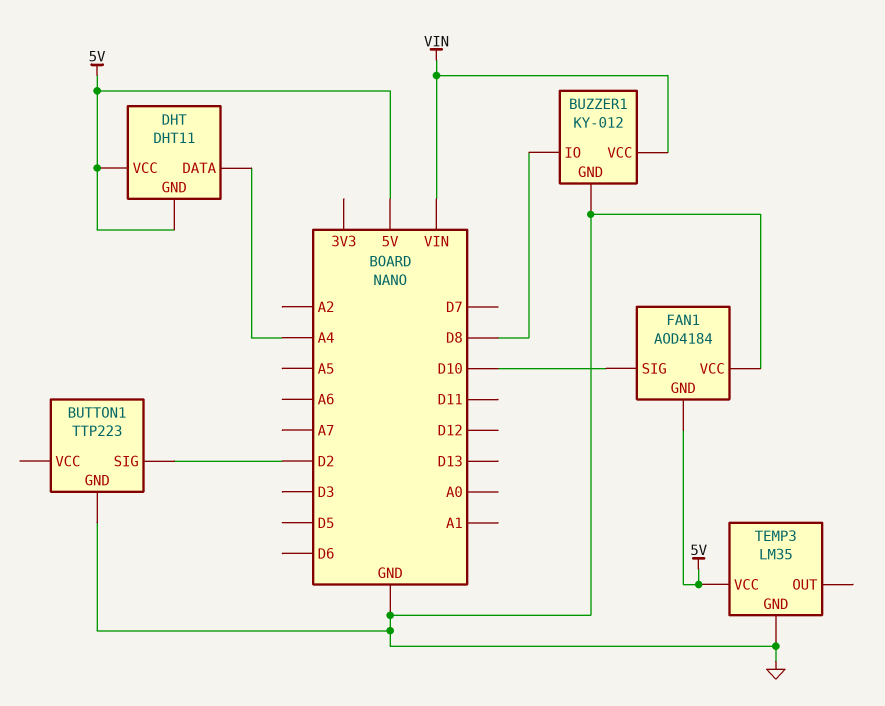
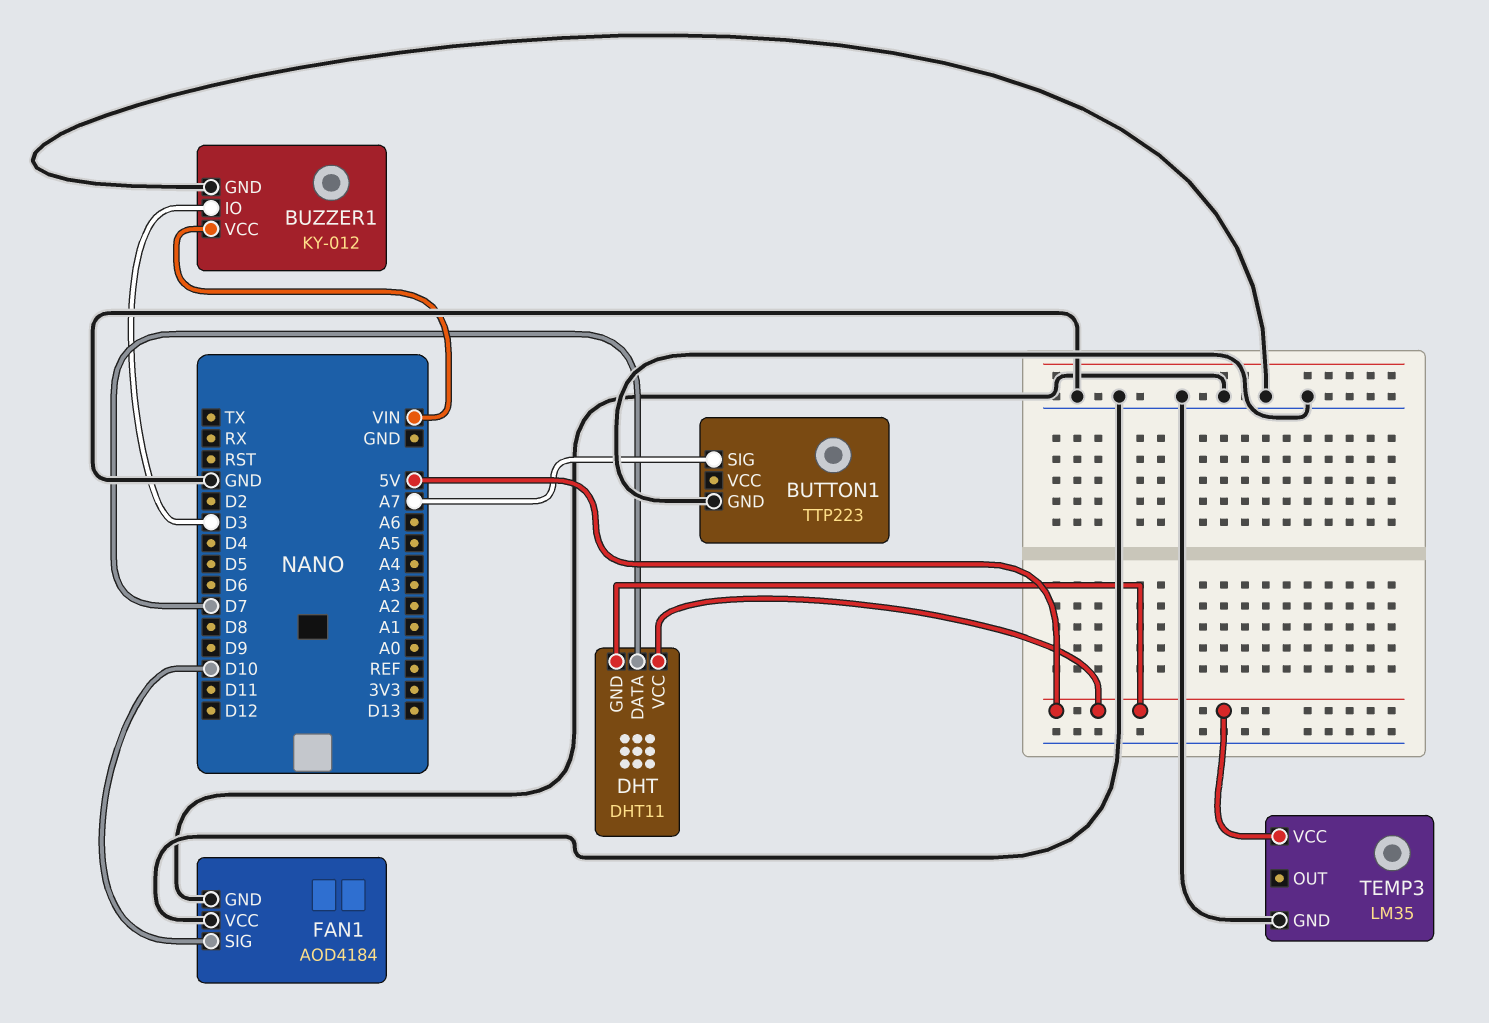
BUTTON1 pin SIG: D2 -> A7
BUZZER1 pin IO: D8 -> D3
DHT pin DATA: A4 -> D7
FAN1 pin GND: 5V -> GND

